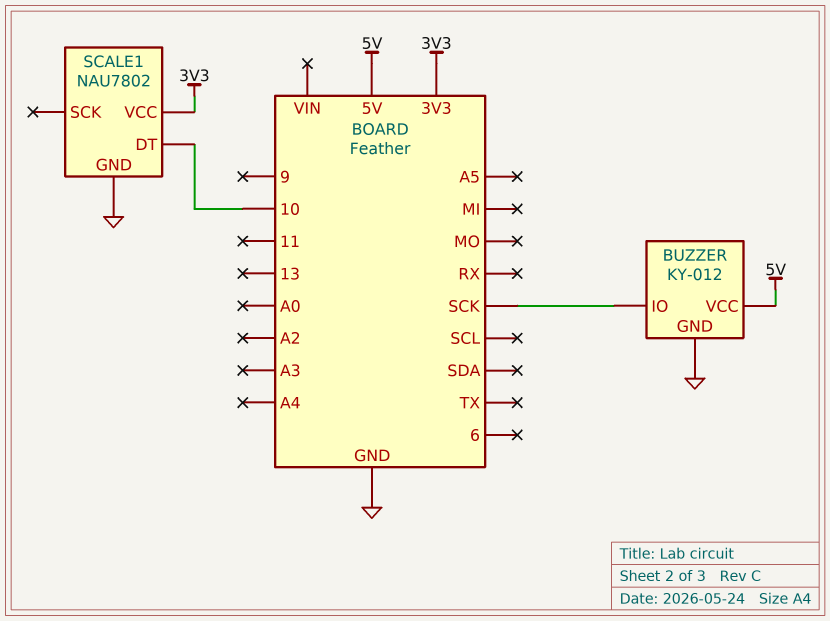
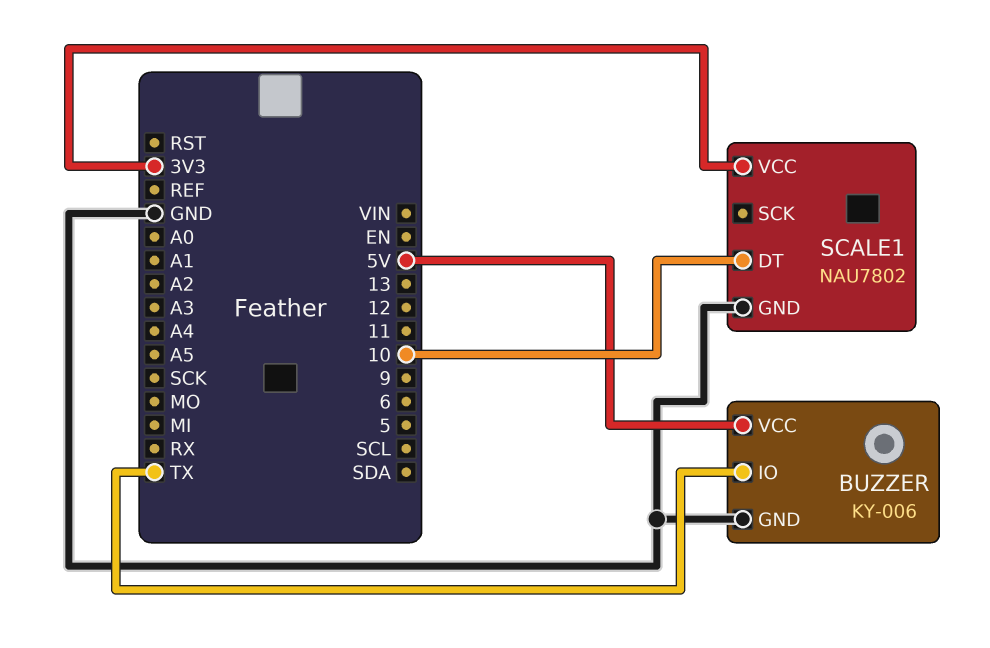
BUZZER: KY-012 -> KY-006
BUZZER pin IO: SCK -> TX

